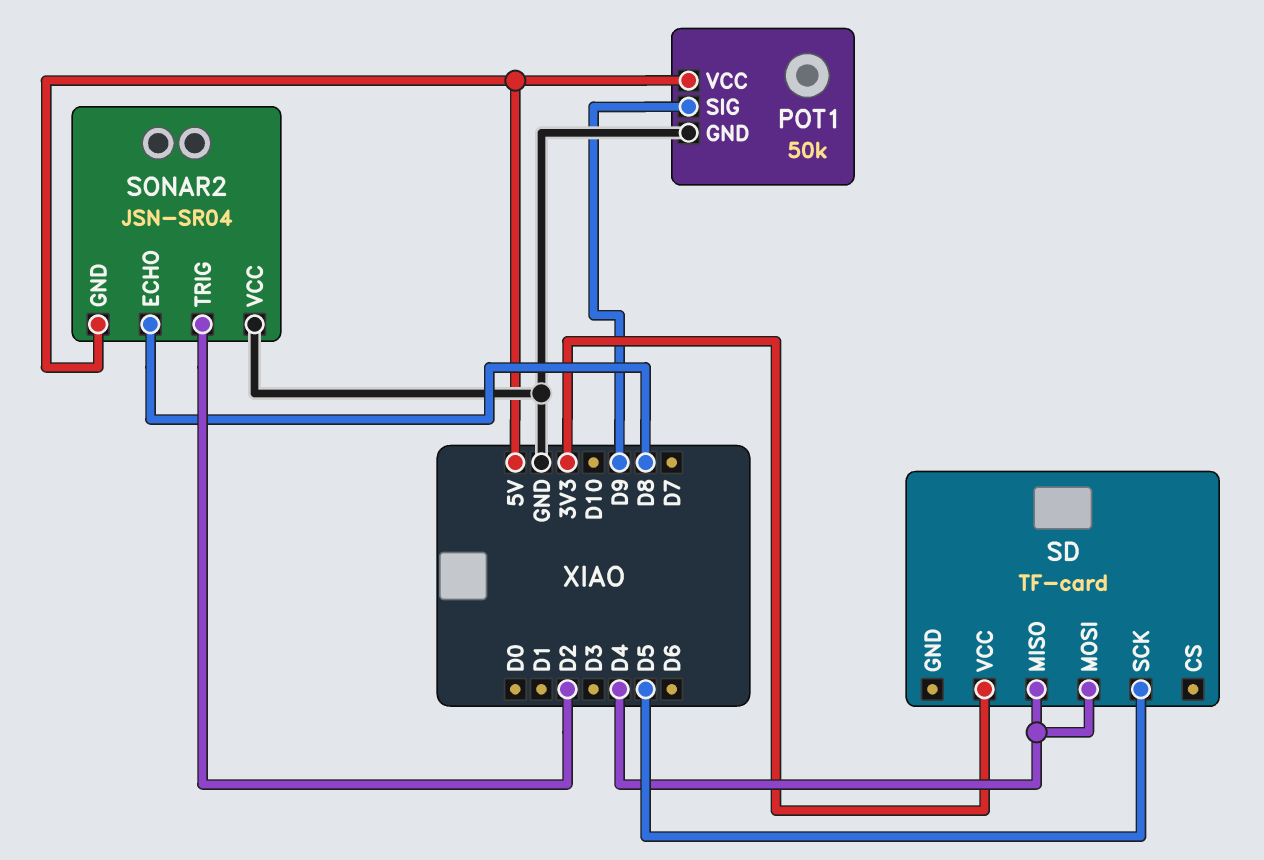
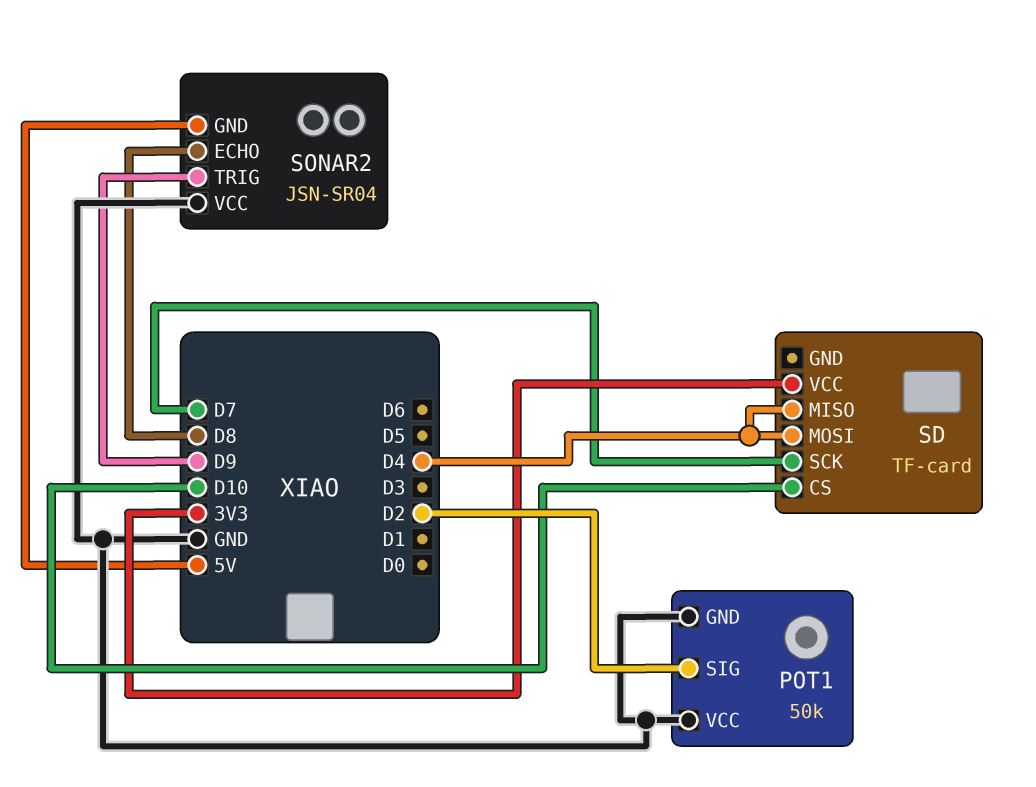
POT1 pin SIG: D9 -> D2
POT1 pin VCC: 5V -> GND
SD pin CS: none -> D10
SD pin SCK: D5 -> D7
SONAR2 pin TRIG: D2 -> D9

